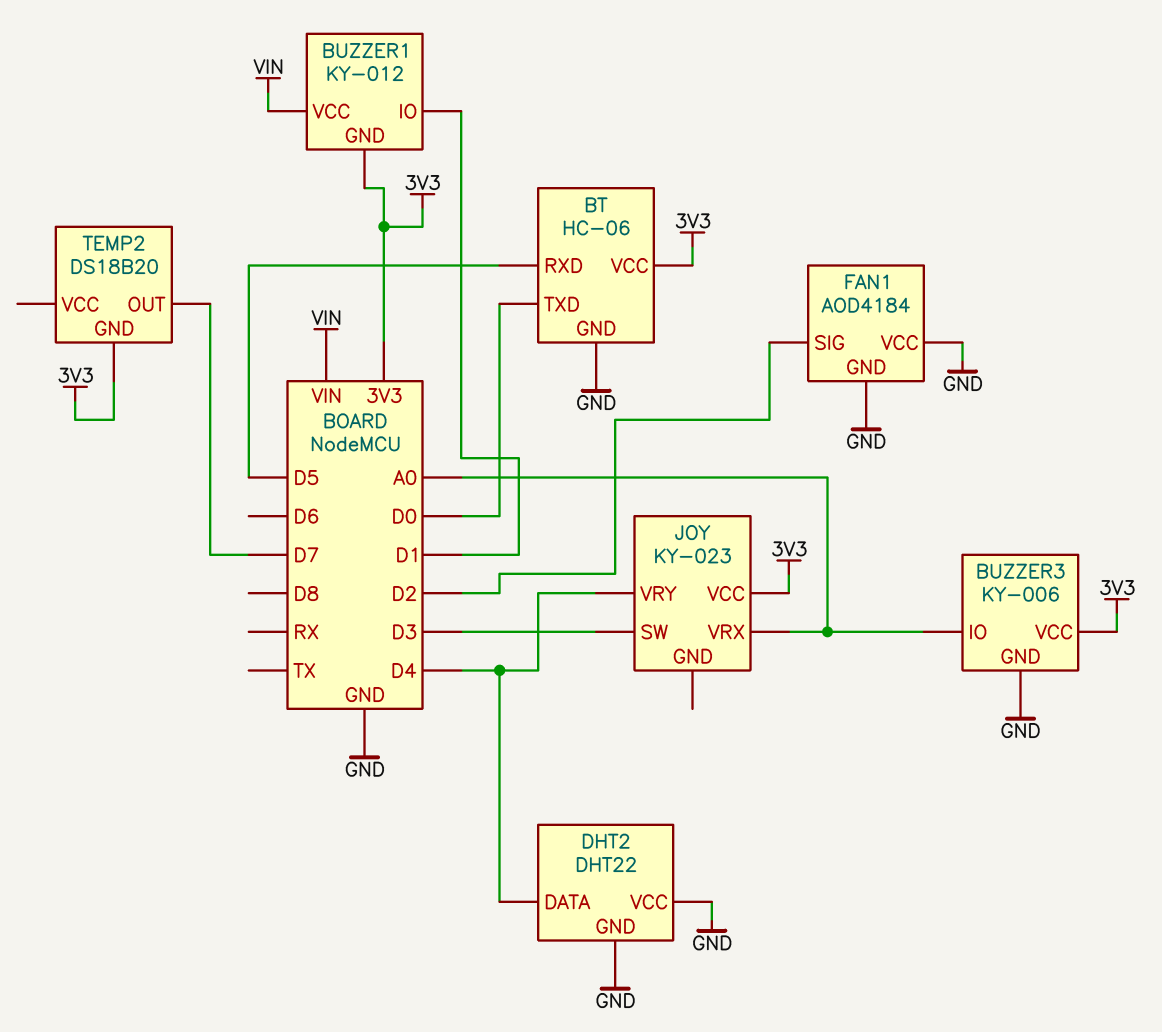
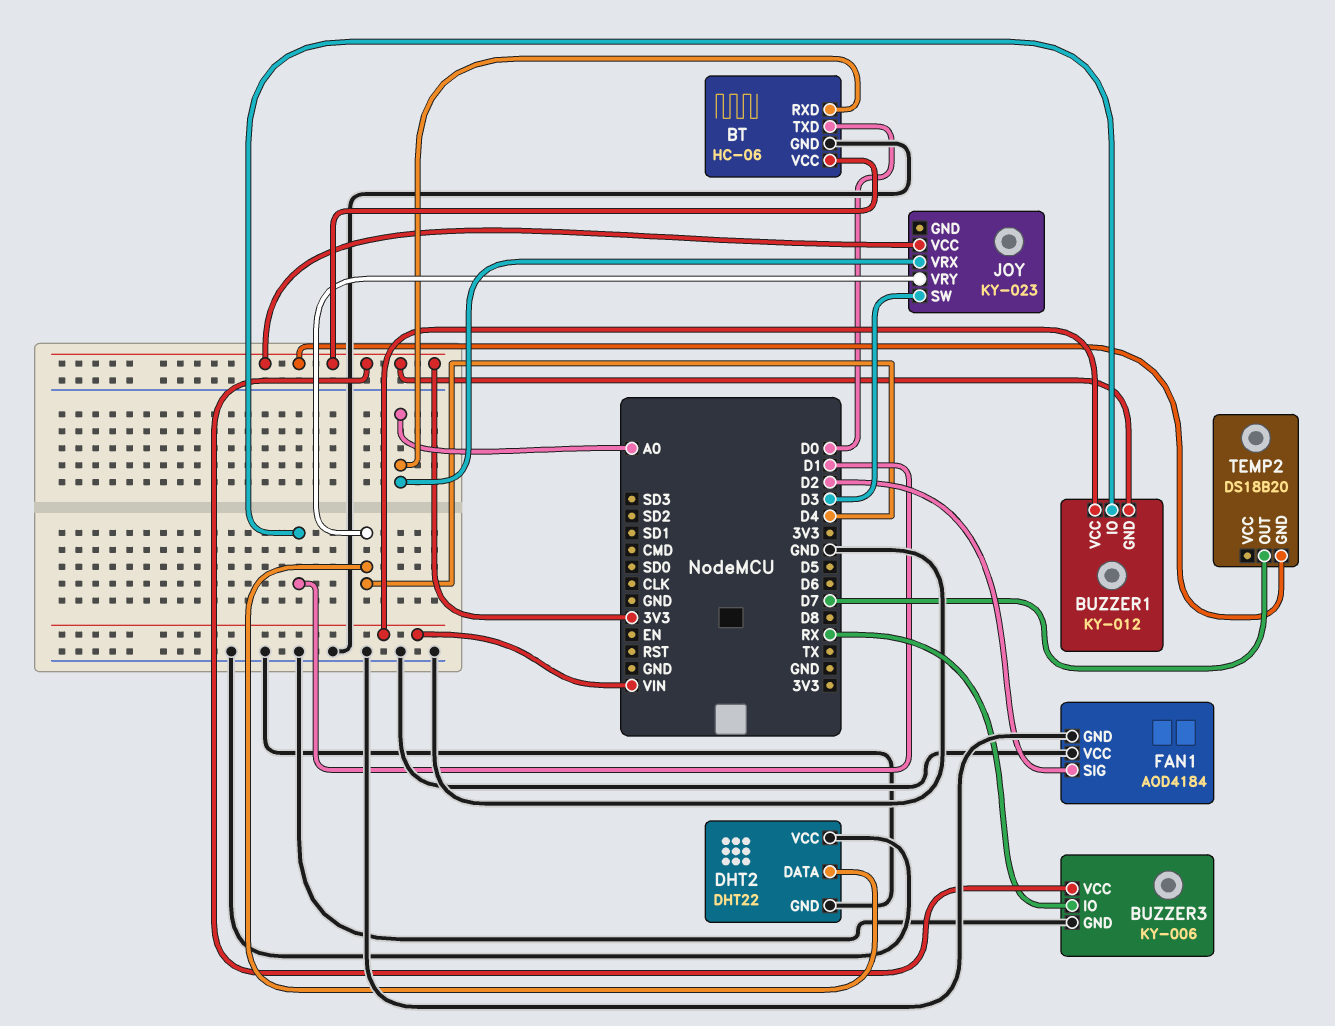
BT pin RXD: D5 -> A0
BUZZER3 pin IO: A0 -> RX

